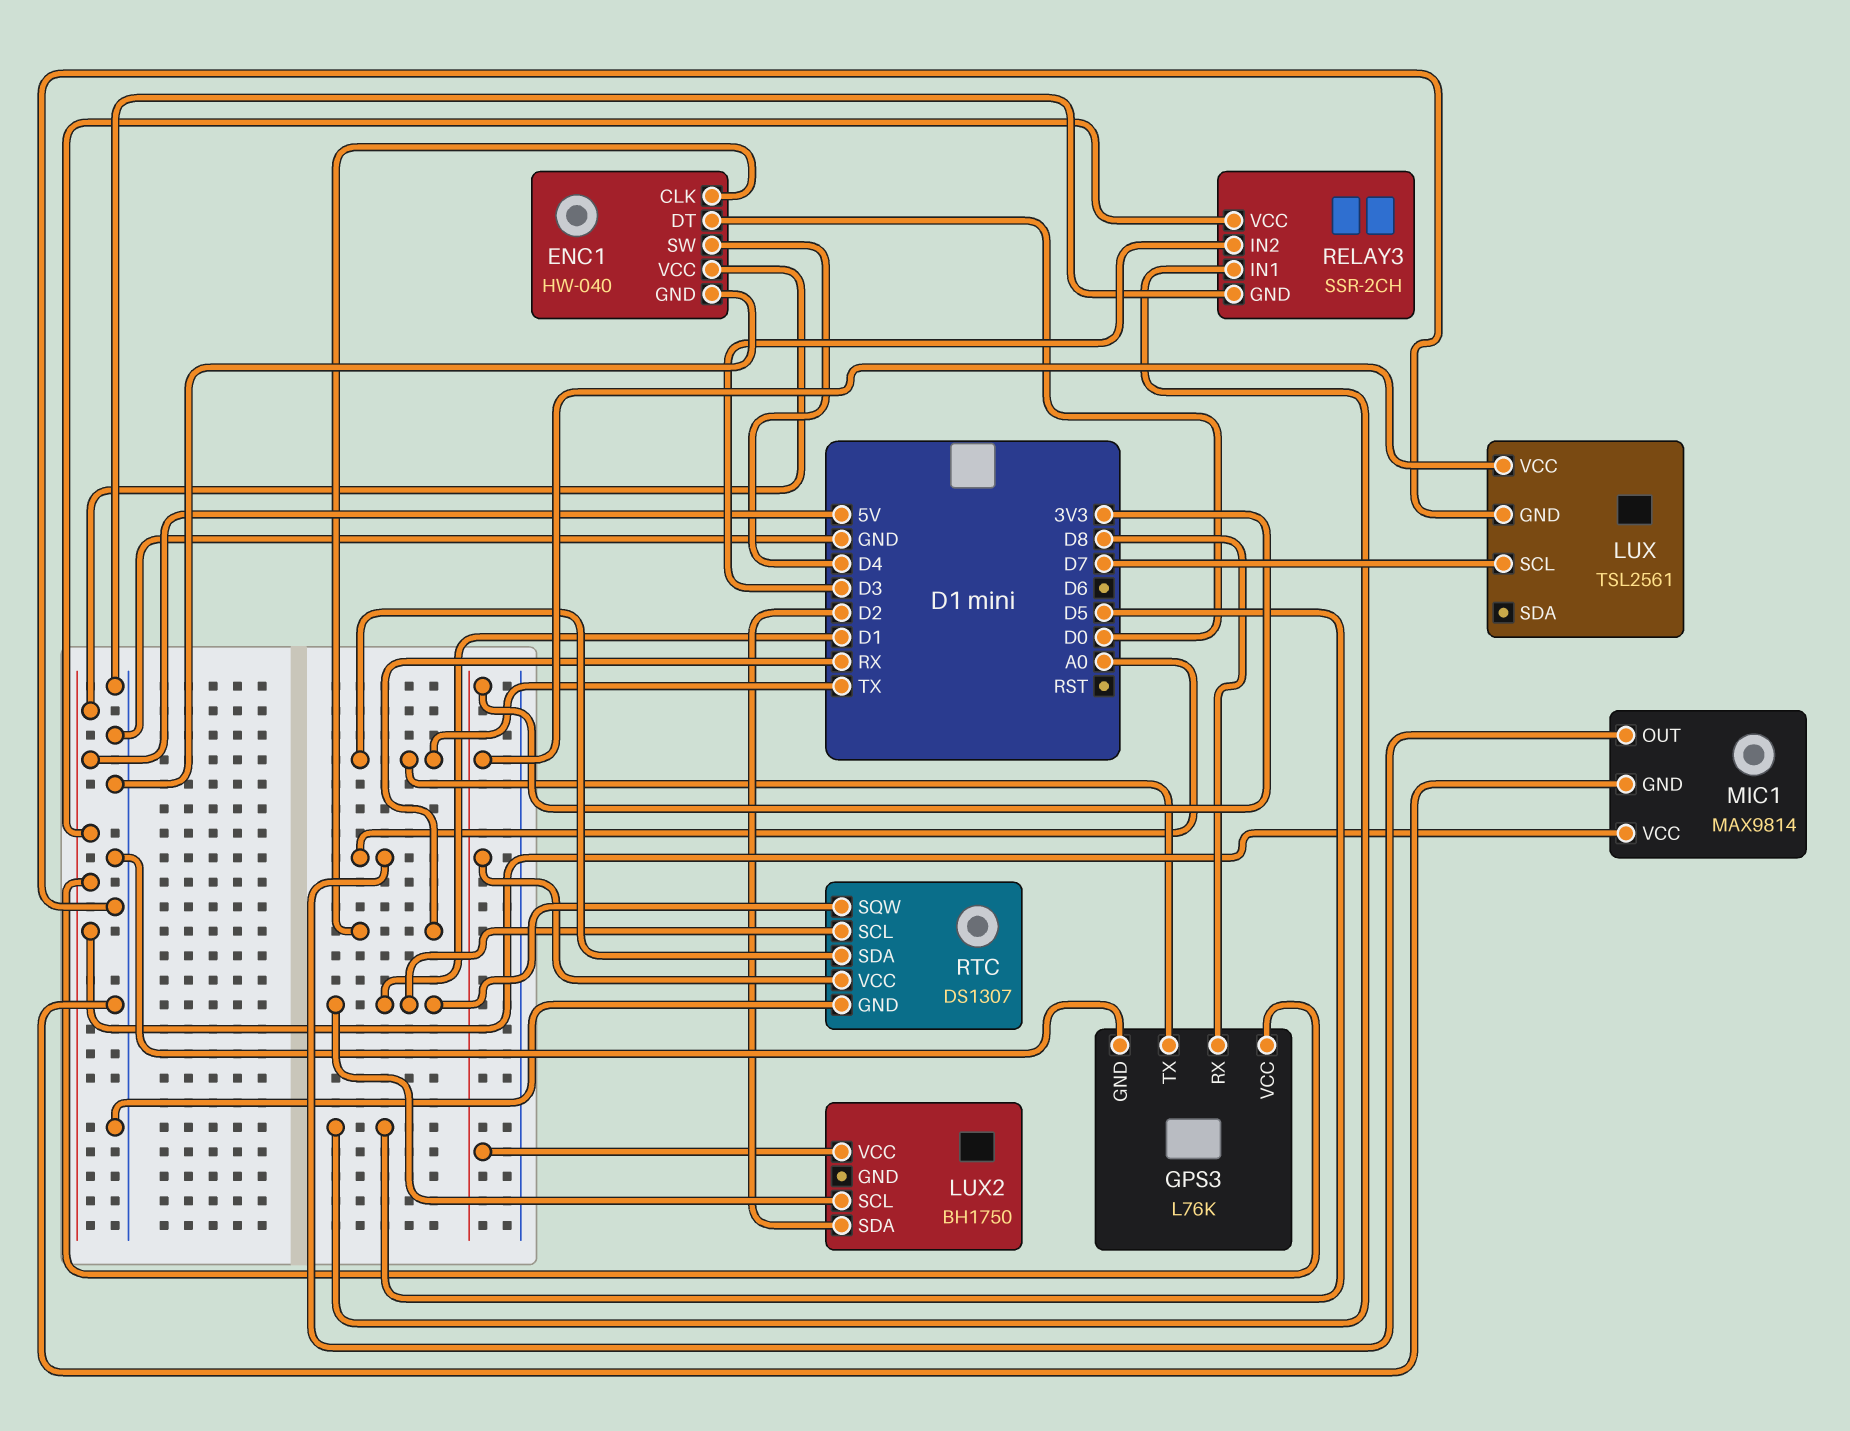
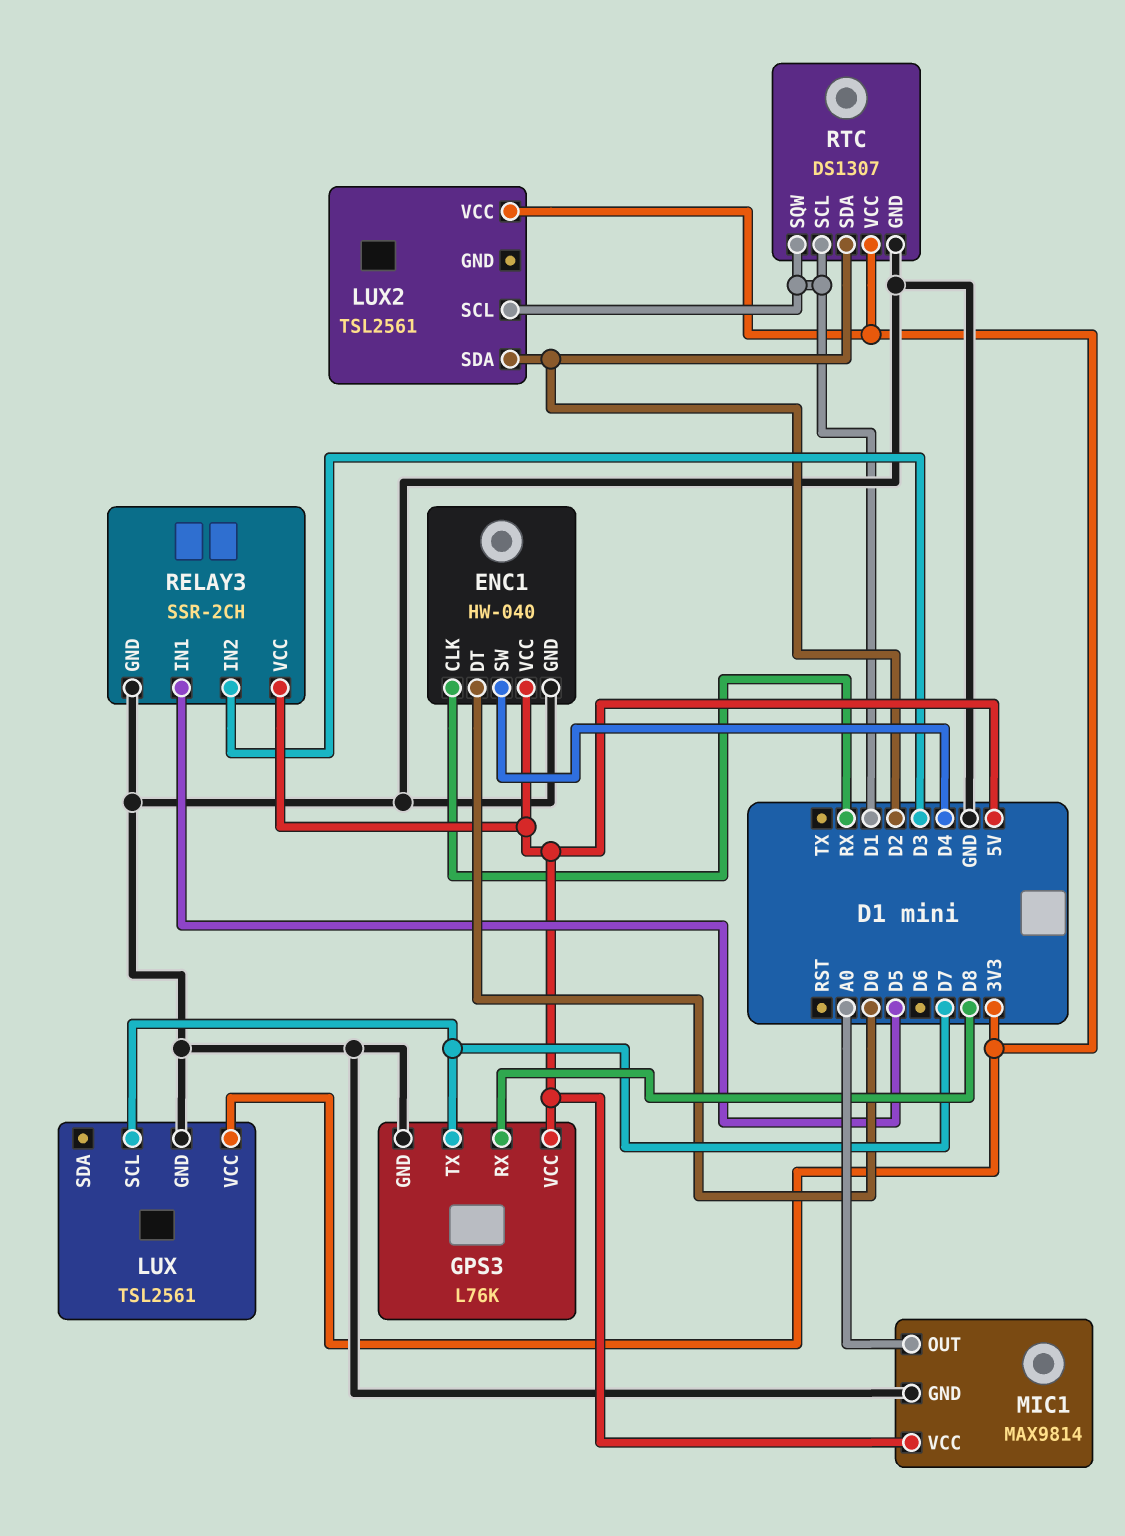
GPS3 pin TX: TX -> D7
LUX2: BH1750 -> TSL2561
RTC pin SDA: TX -> D2

